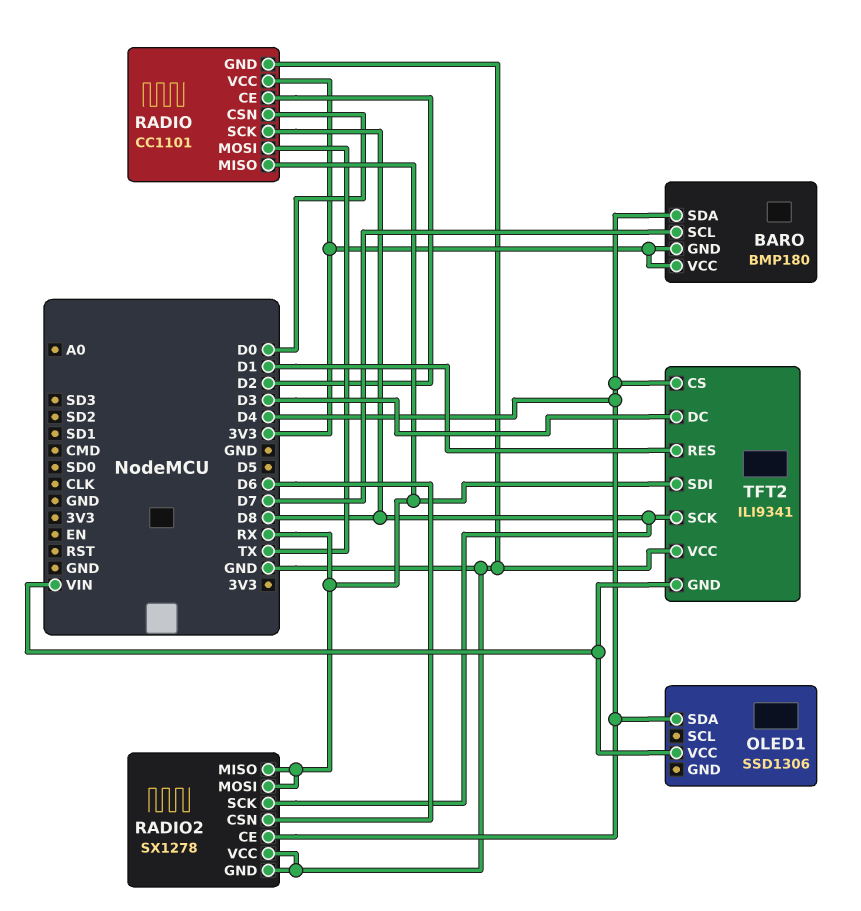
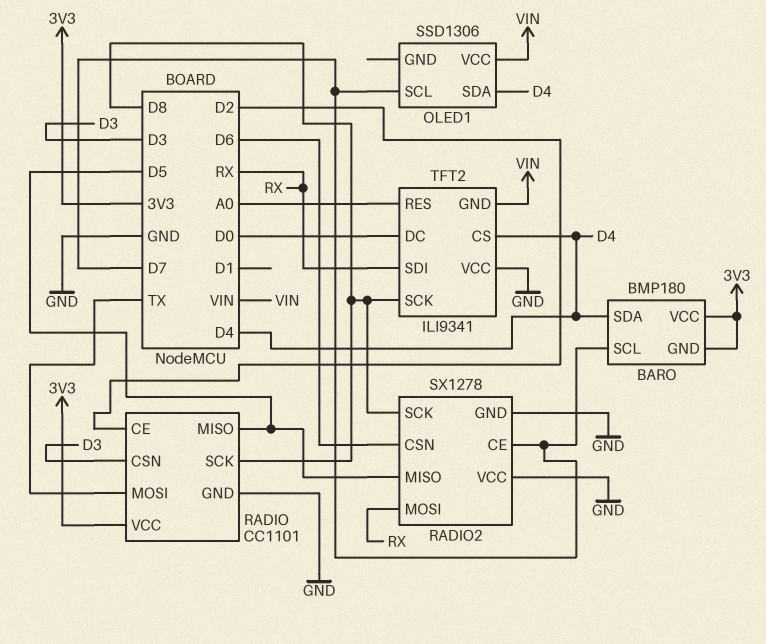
OLED1 pin SCL: none -> D7
RADIO pin CSN: D0 -> D3
RADIO pin MISO: RX -> D5
RADIO2 pin CE: D4 -> D7
RADIO2 pin MISO: RX -> D5
TFT2 pin DC: D3 -> D0
TFT2 pin RES: D1 -> A0

